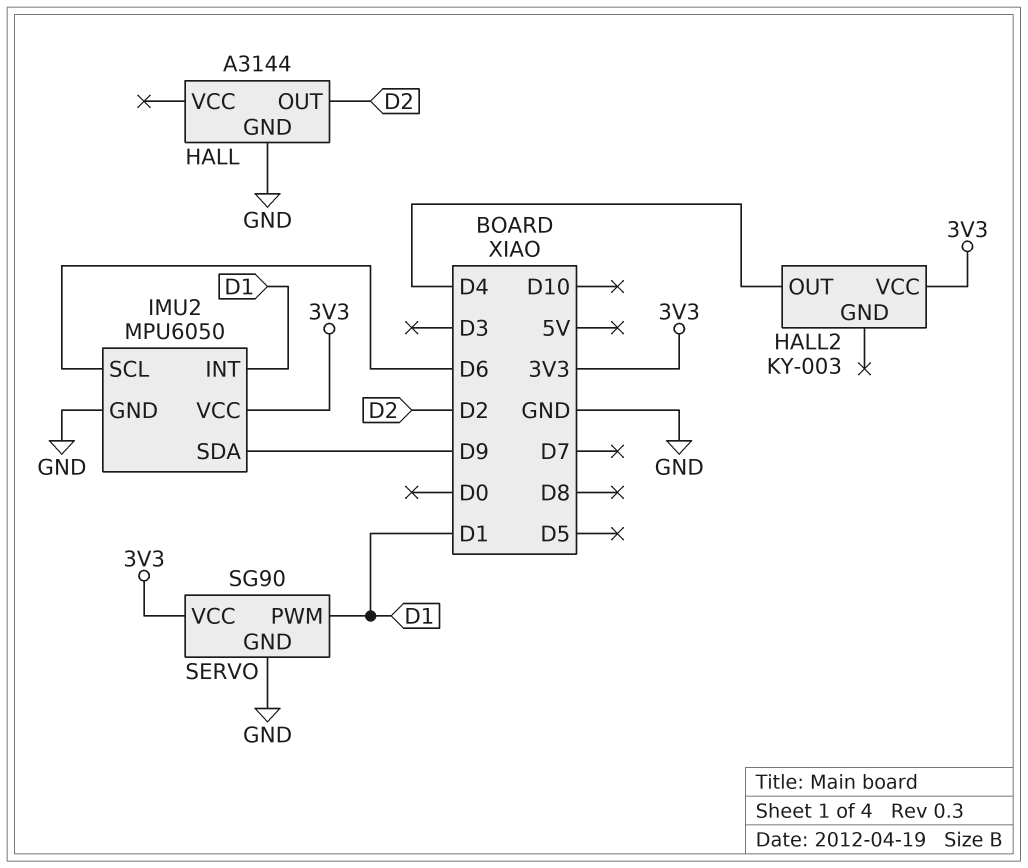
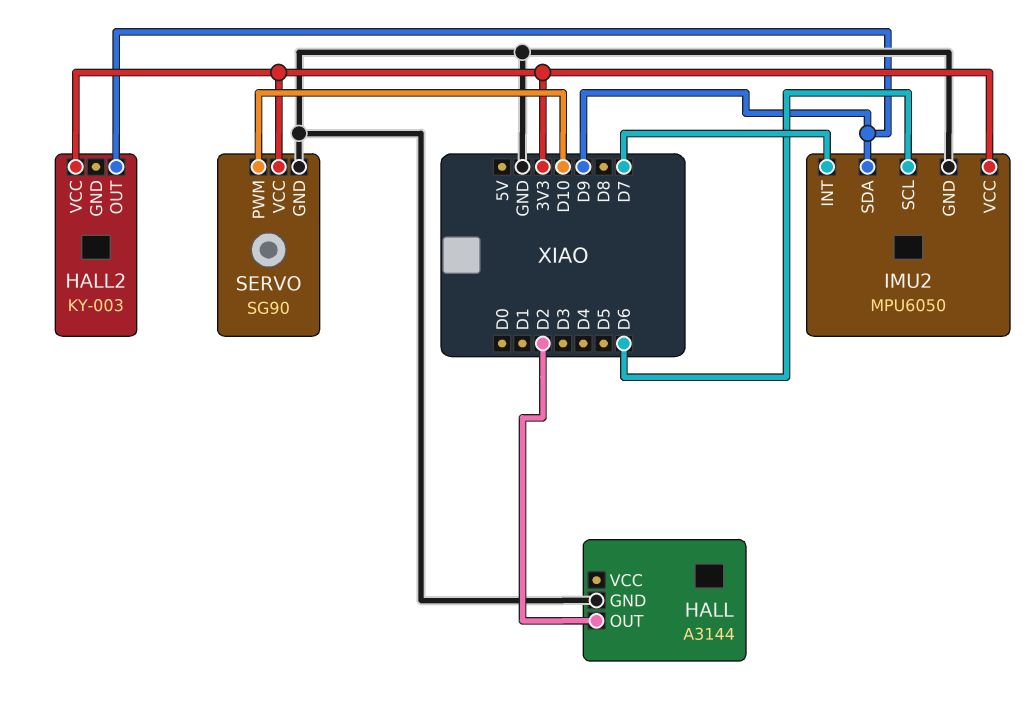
HALL2 pin OUT: D4 -> D9
IMU2 pin INT: D1 -> D7
SERVO pin PWM: D1 -> D10

